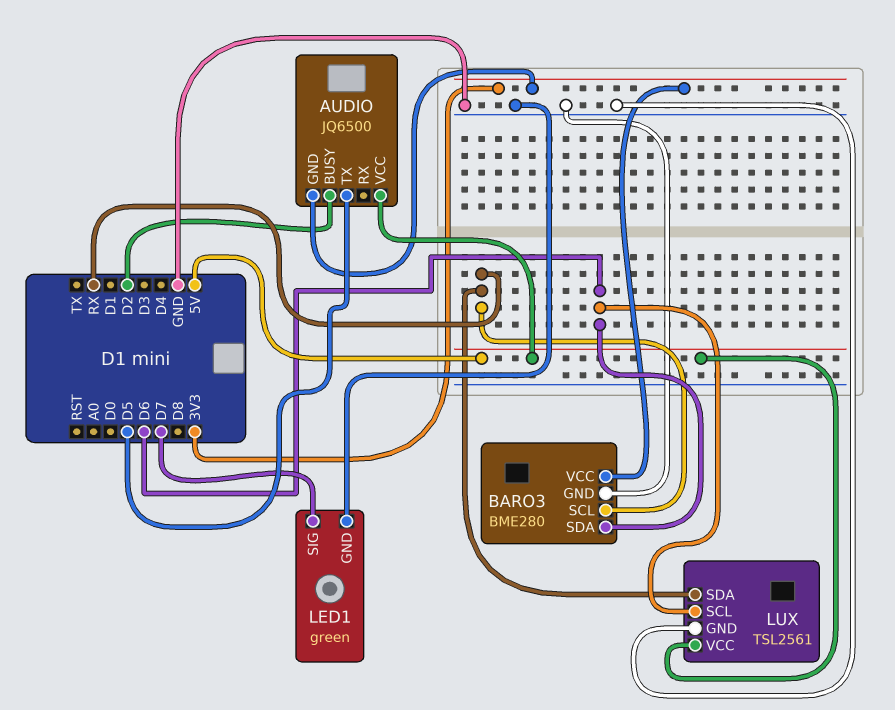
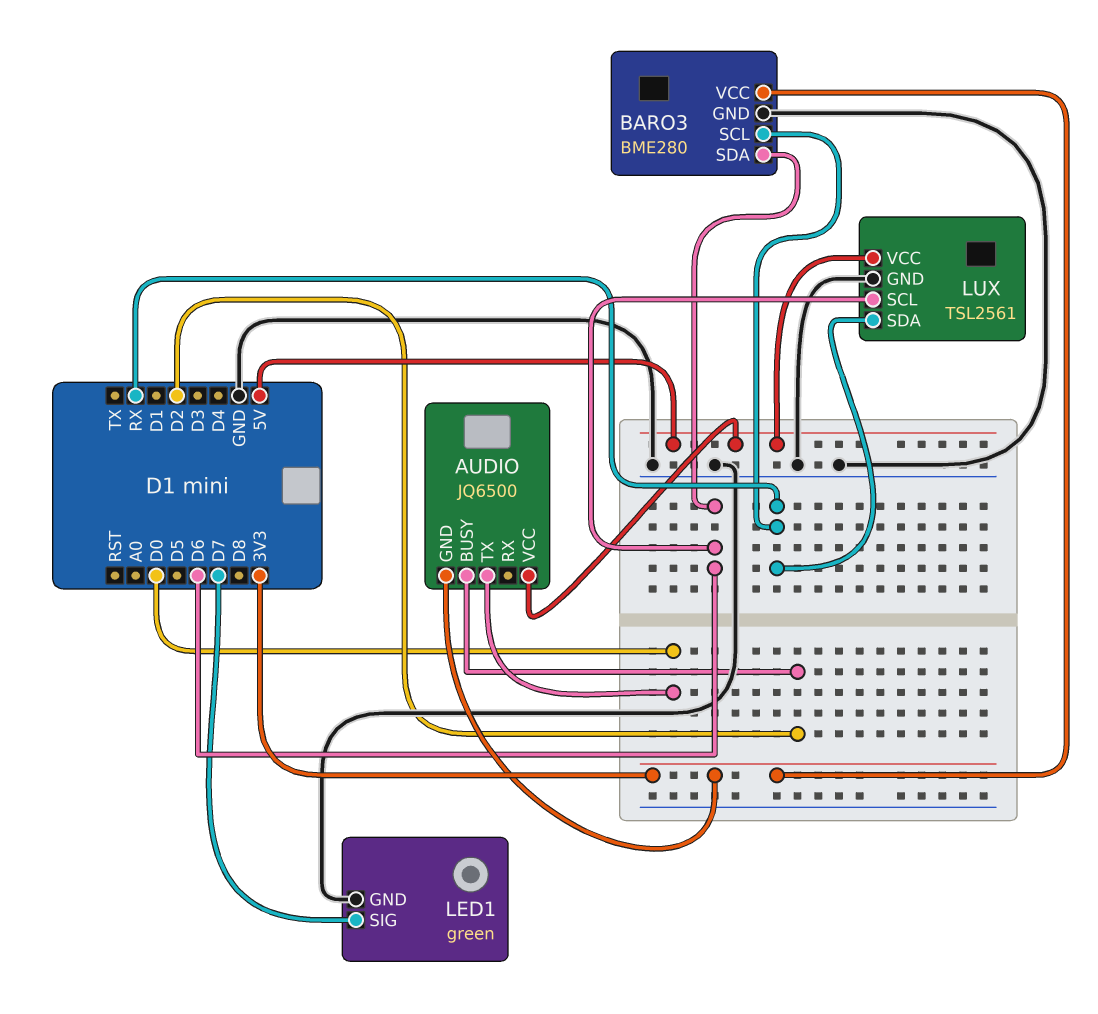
AUDIO pin TX: D5 -> D0

